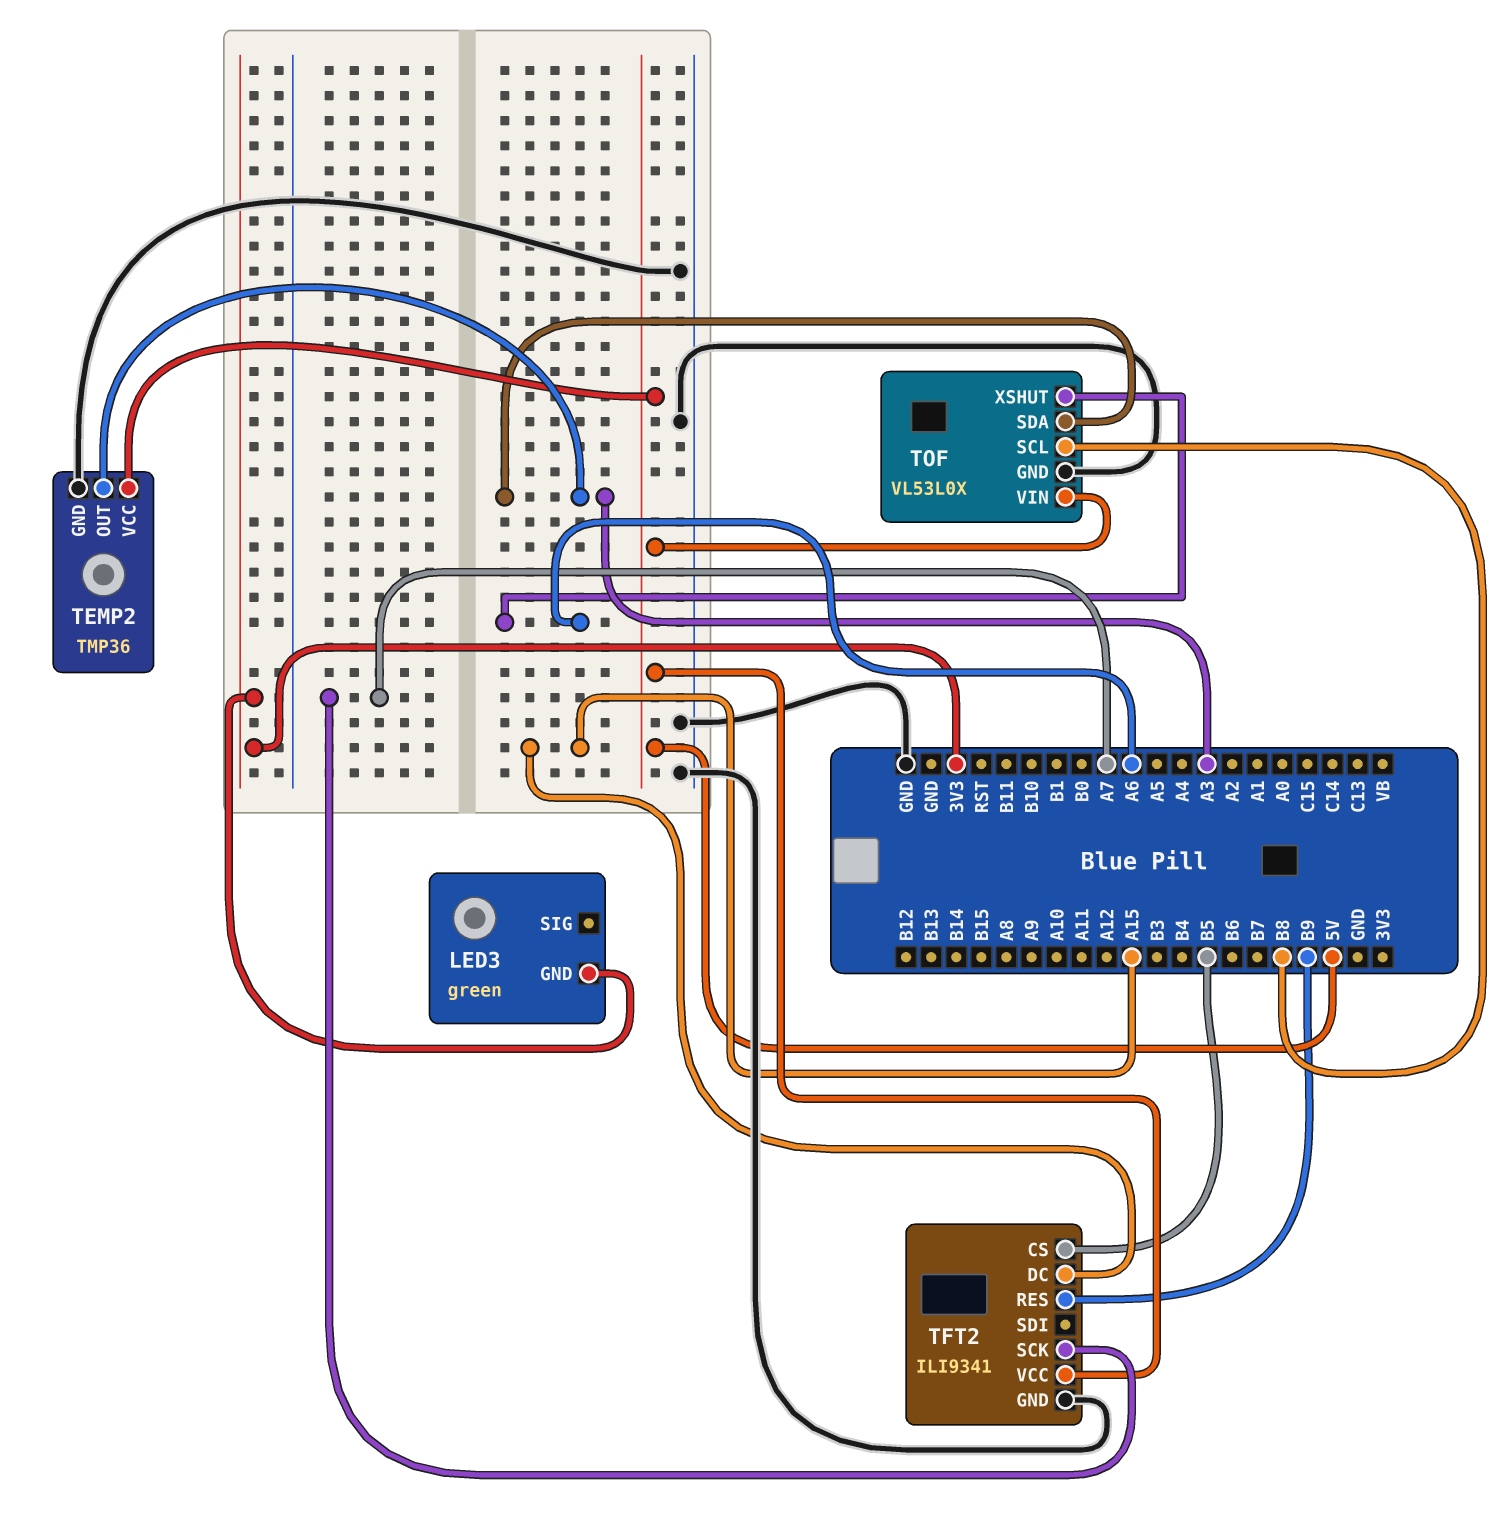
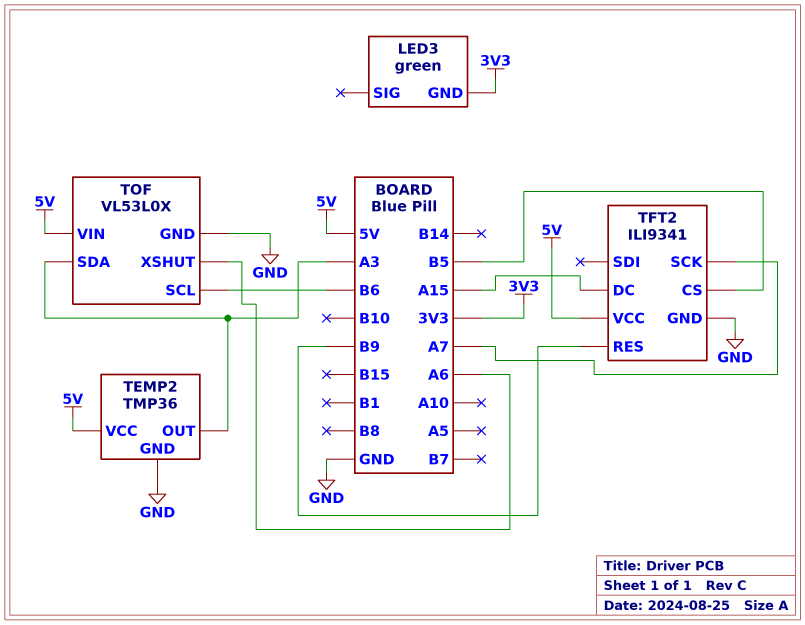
TOF pin SCL: B8 -> B6

